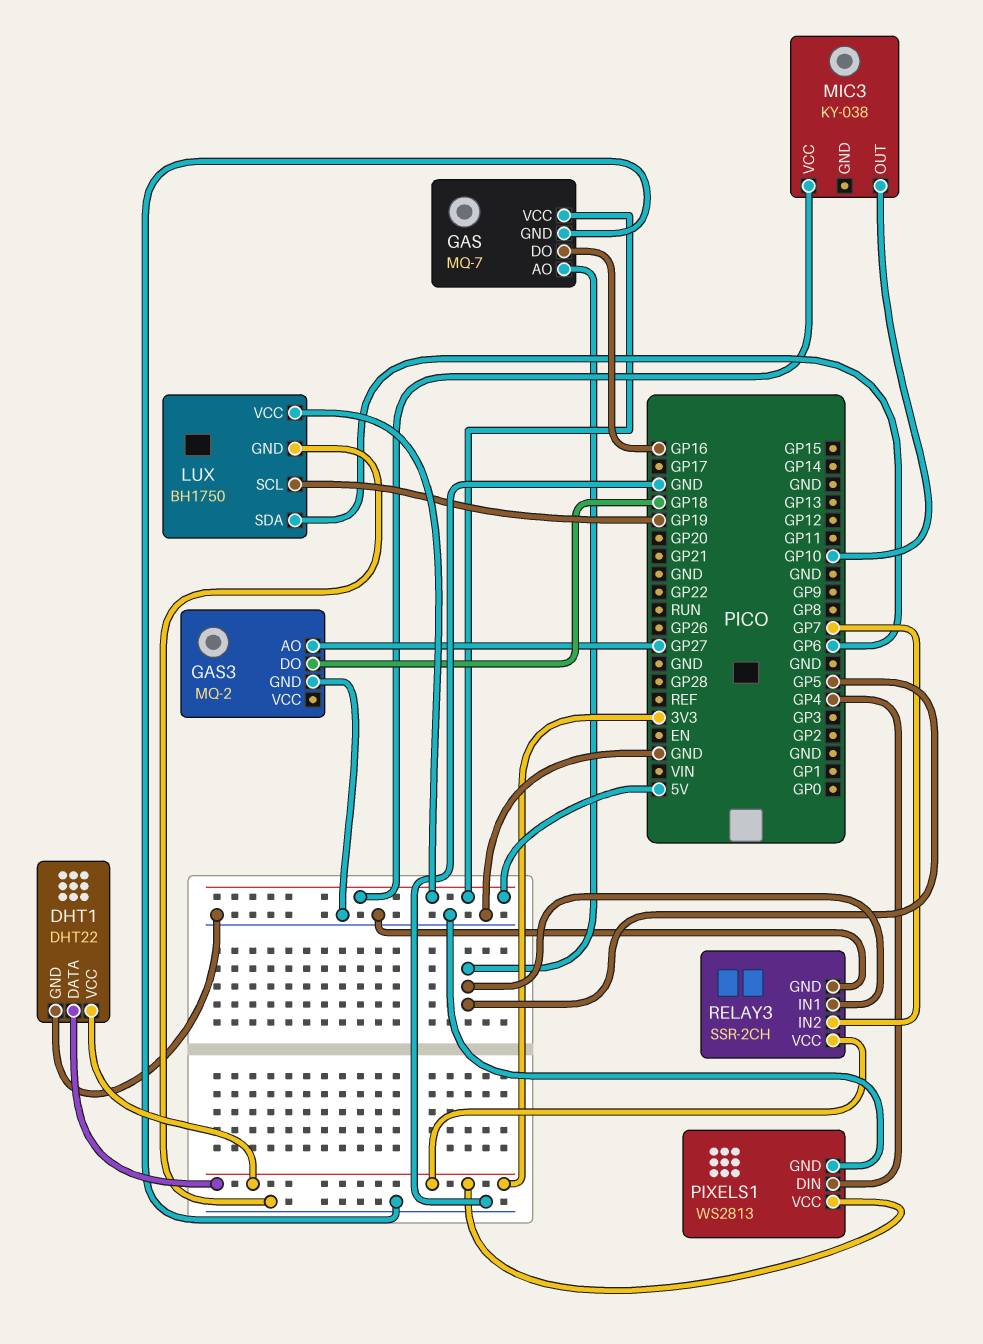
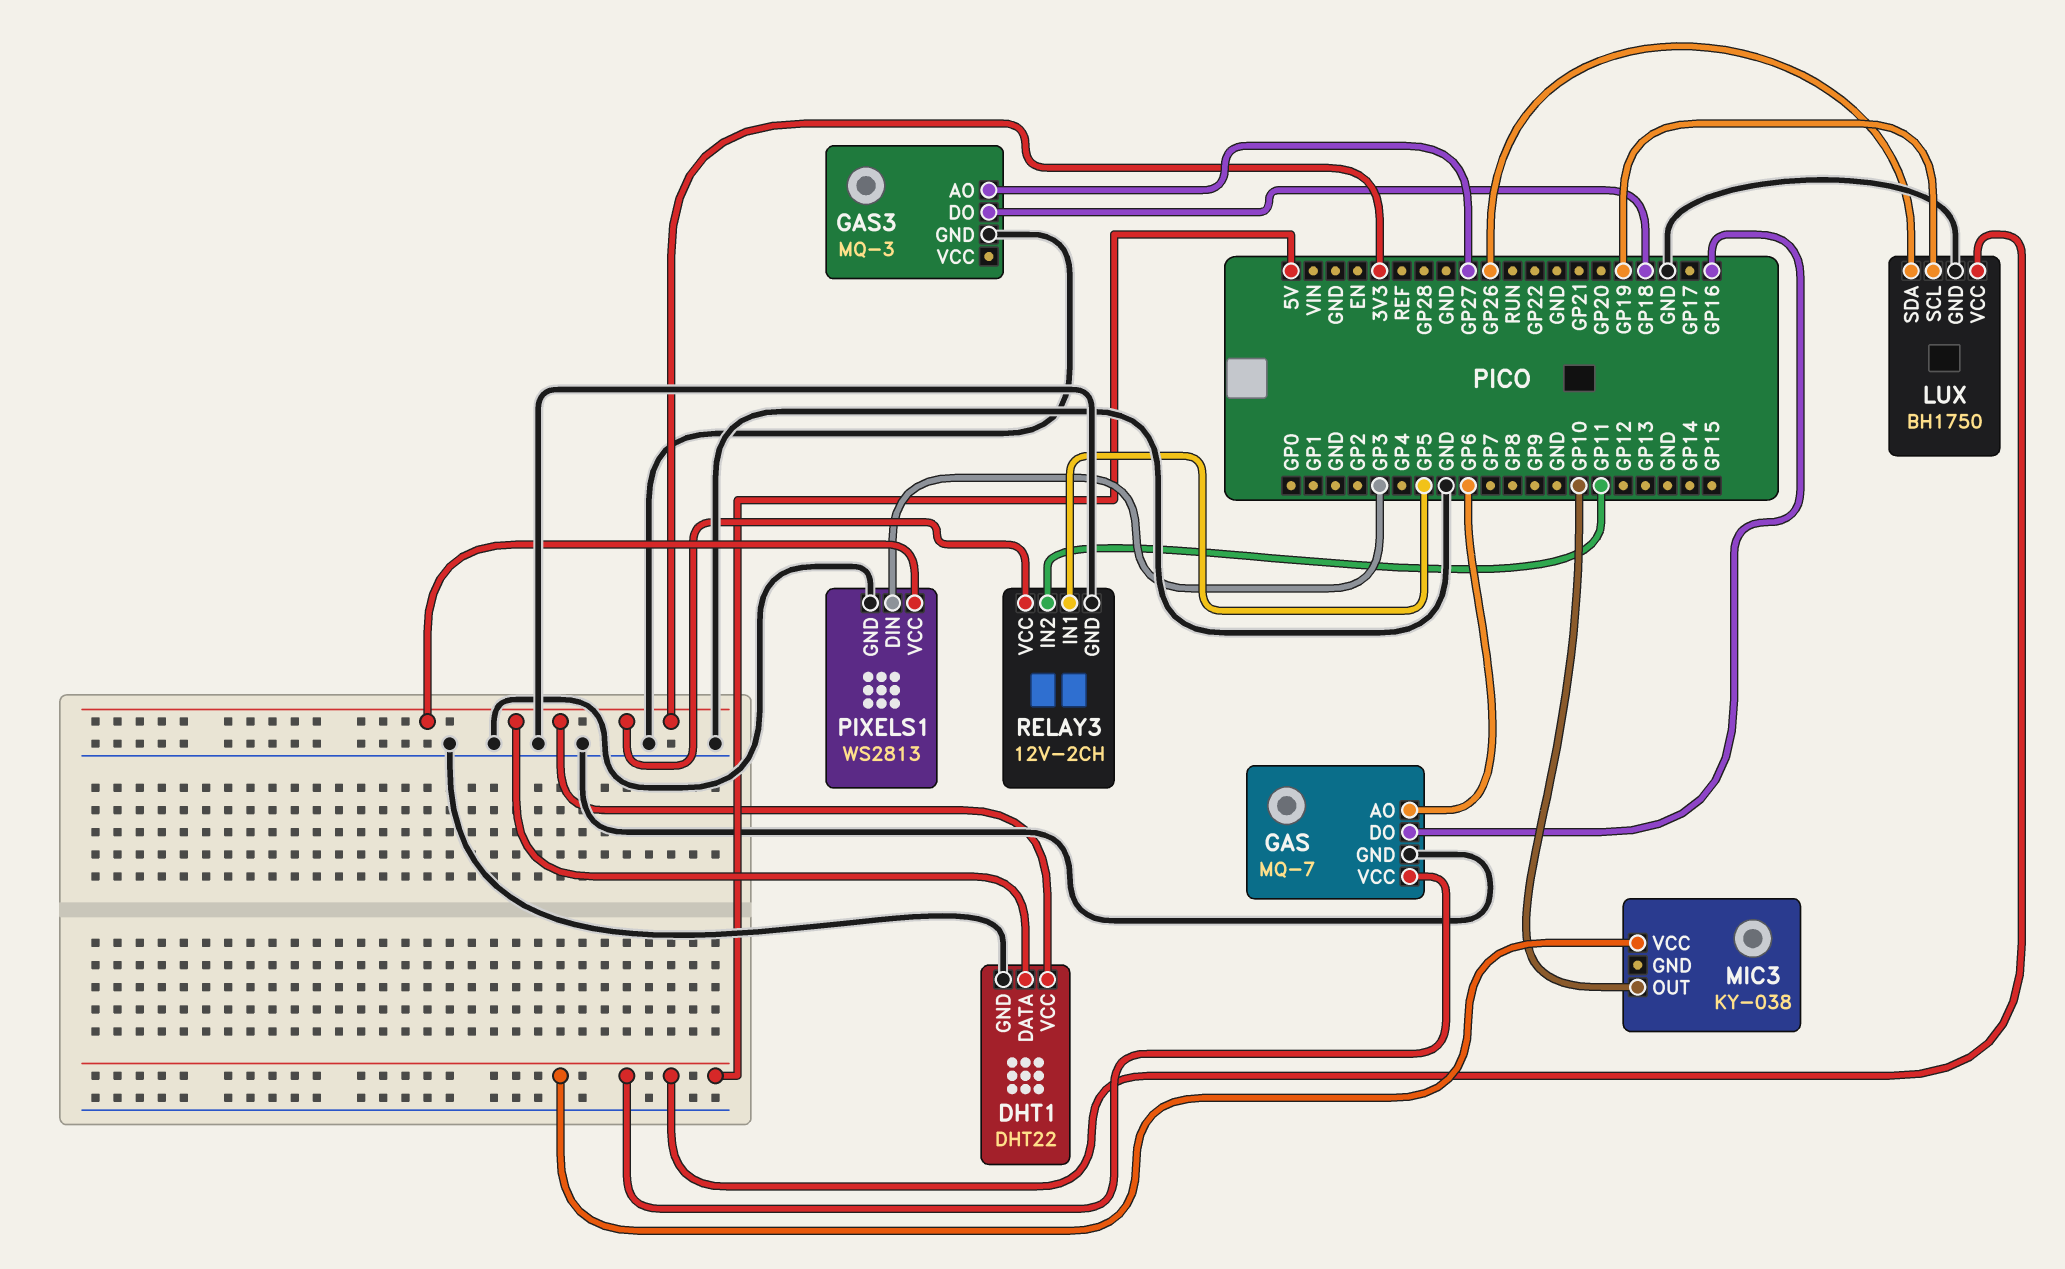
GAS pin AO: GP5 -> GP6
GAS3: MQ-2 -> MQ-3
LUX pin SDA: GP6 -> GP26
PIXELS1 pin DIN: GP4 -> GP3
RELAY3: SSR-2CH -> 12V-2CH
RELAY3 pin IN2: GP7 -> GP11

